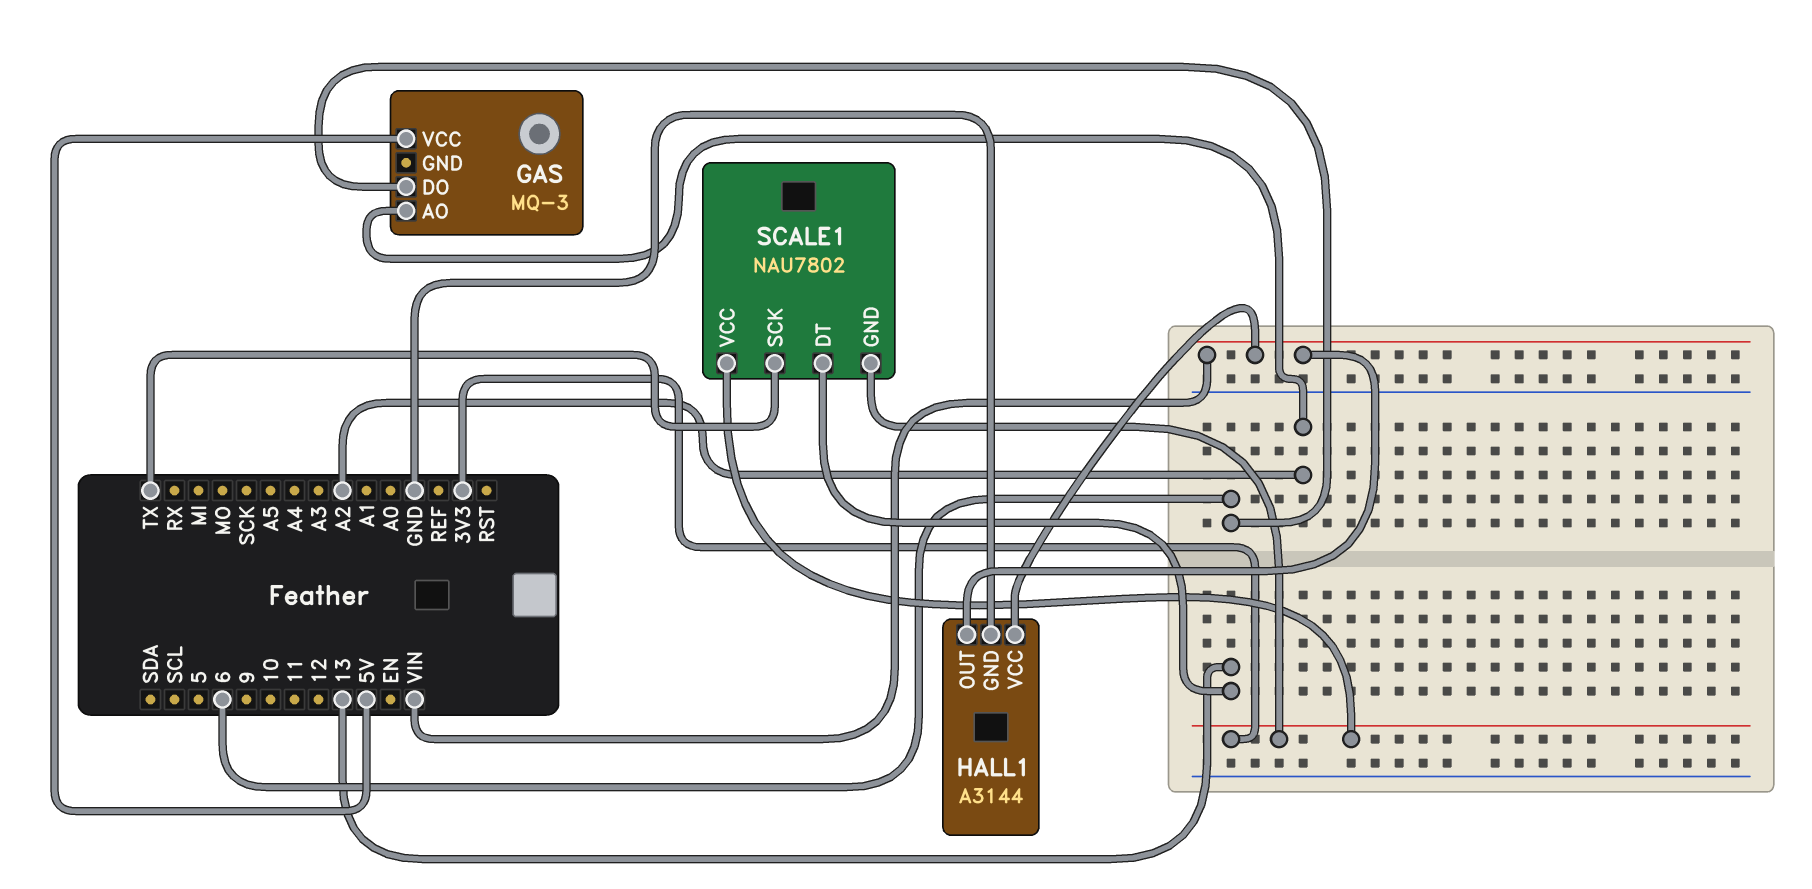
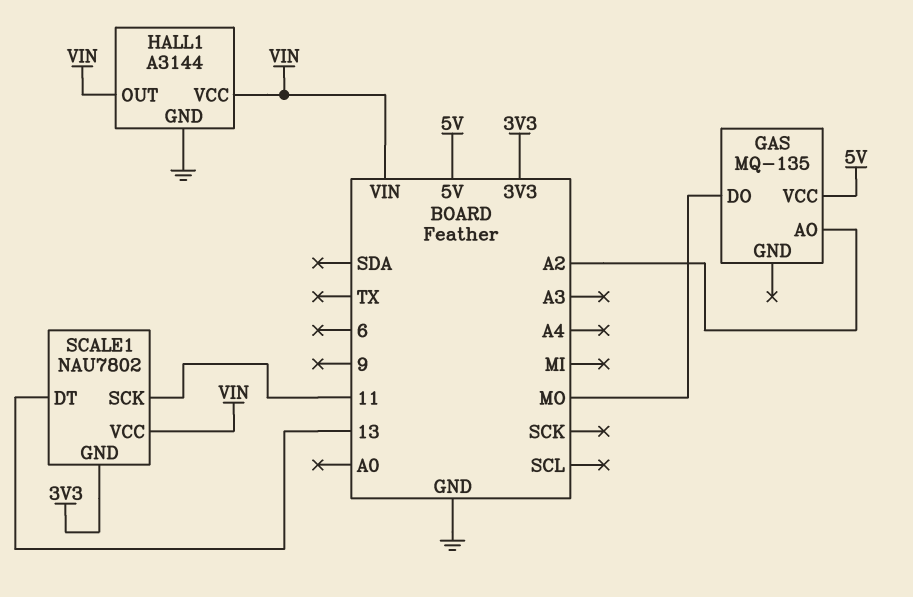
GAS: MQ-3 -> MQ-135
GAS pin DO: 6 -> MO
SCALE1 pin SCK: TX -> 11
SCALE1 pin VCC: 3V3 -> VIN

